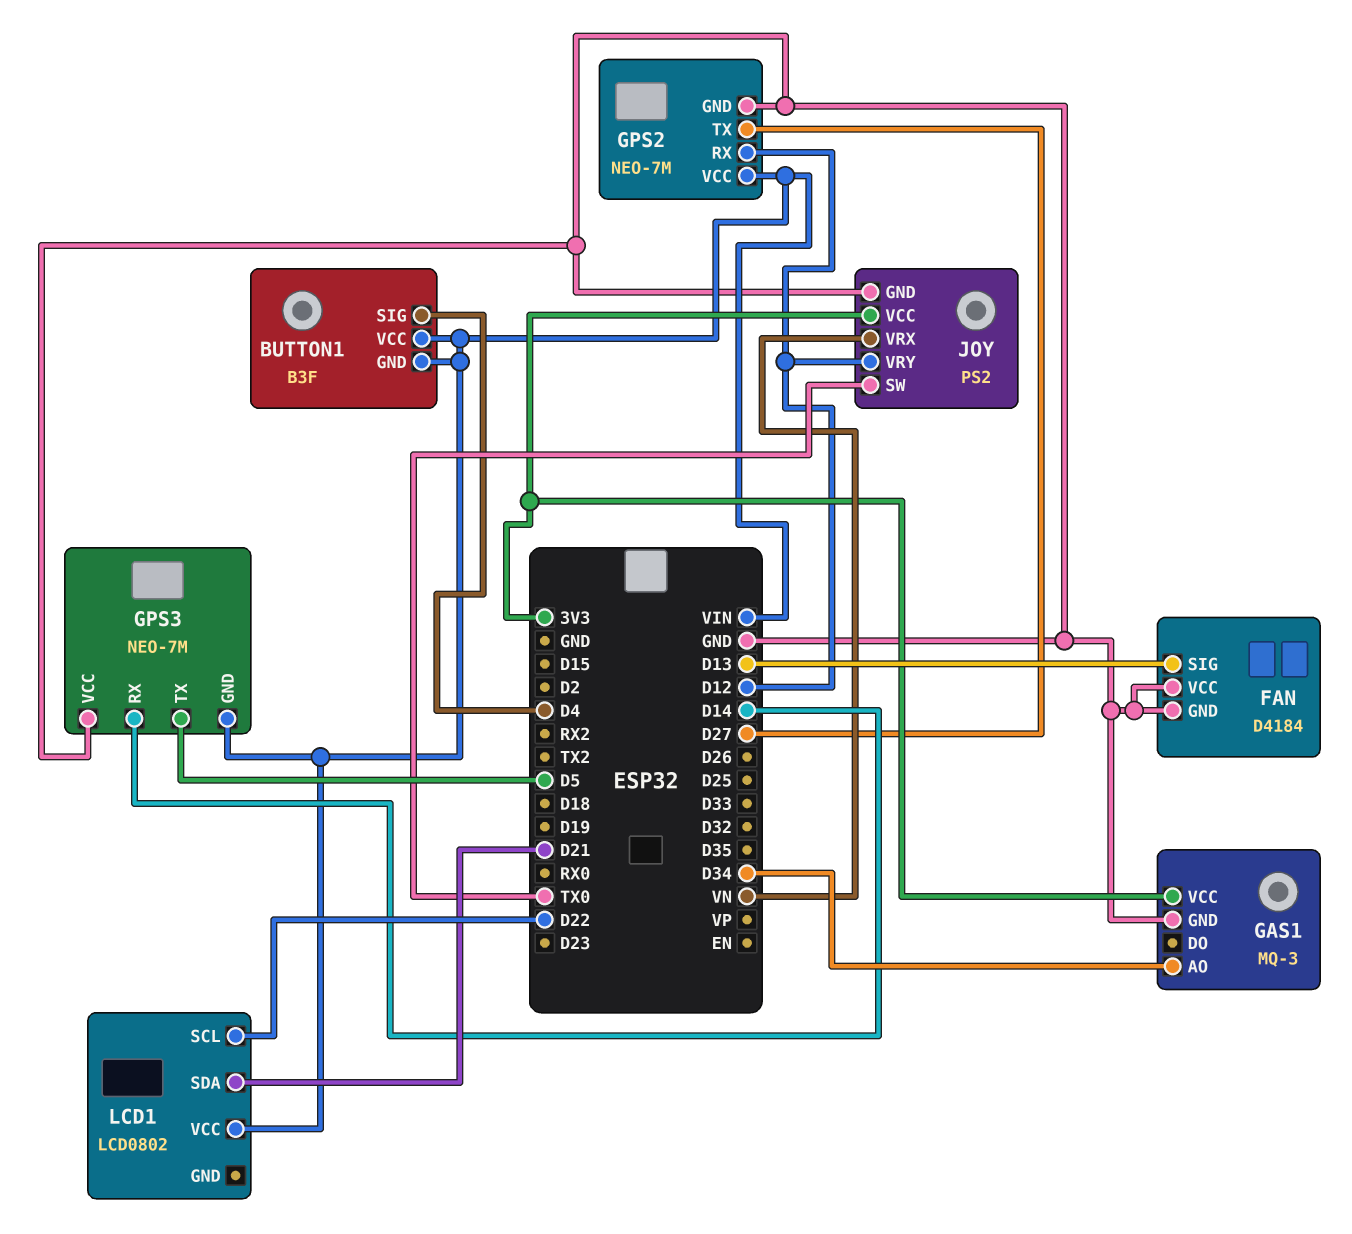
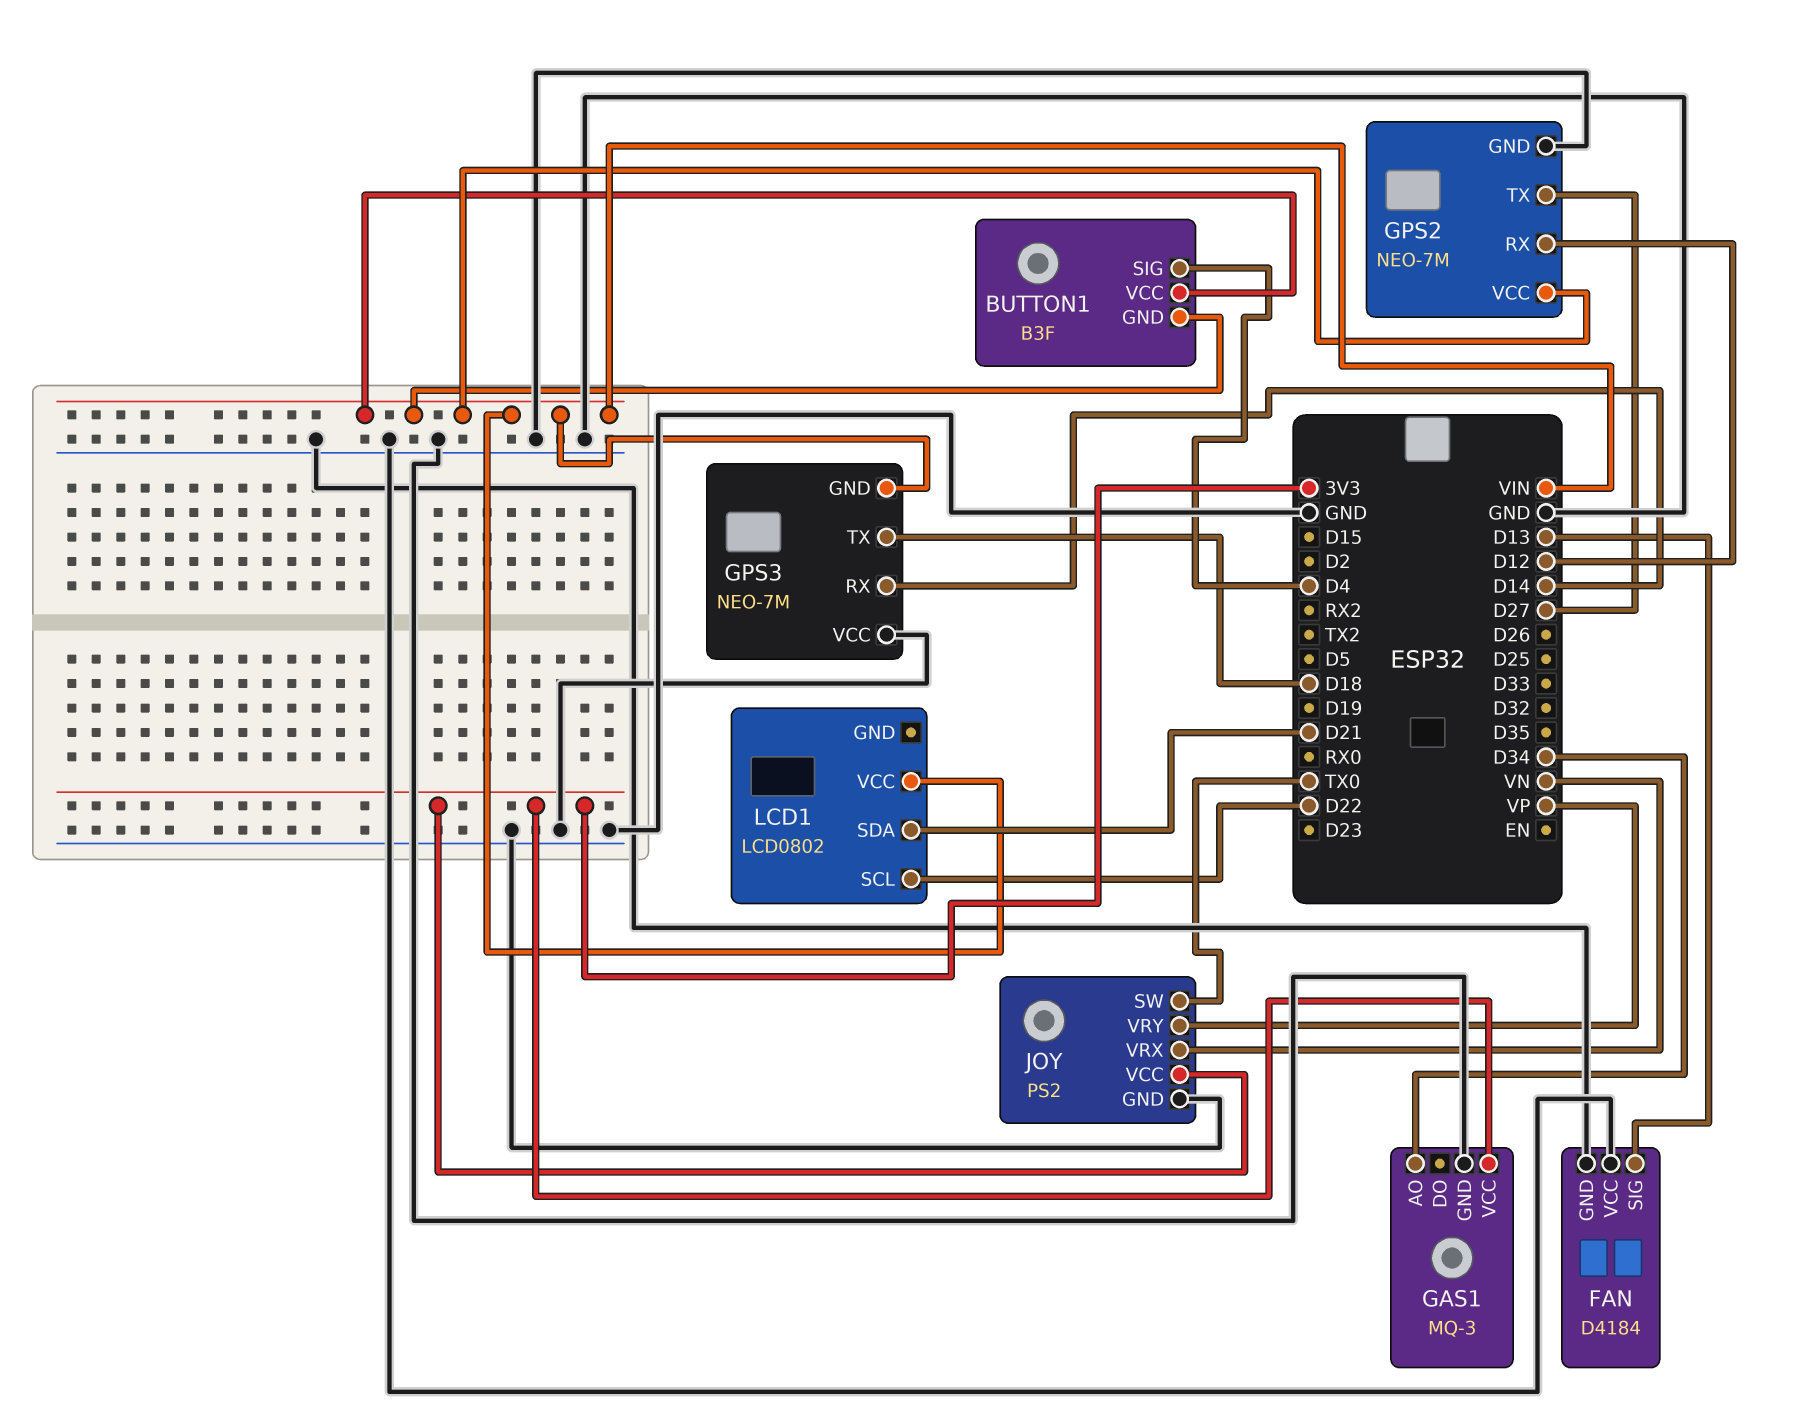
GPS3 pin TX: D5 -> D18
JOY pin VRY: D12 -> VP

